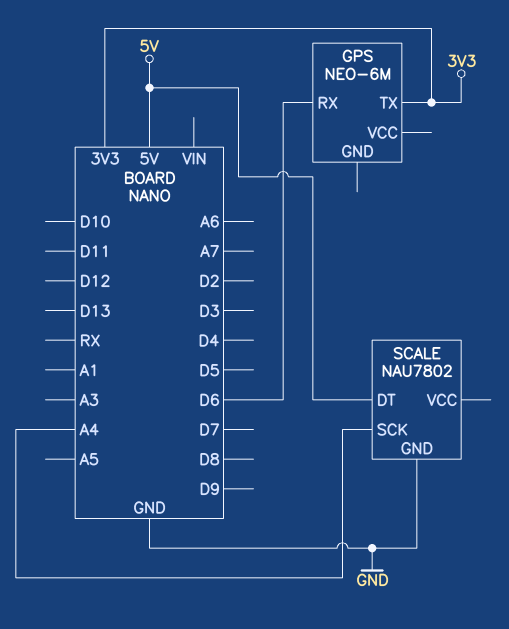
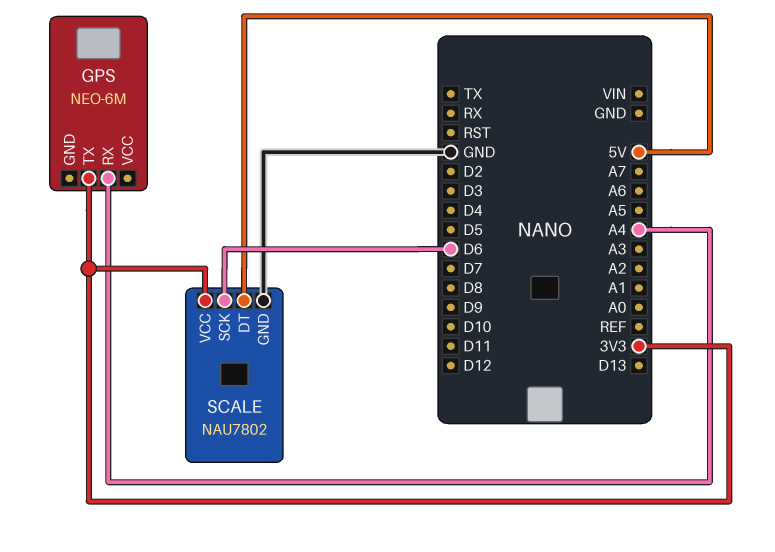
GPS pin RX: D6 -> A4
SCALE pin SCK: A4 -> D6
SCALE pin VCC: none -> 3V3

